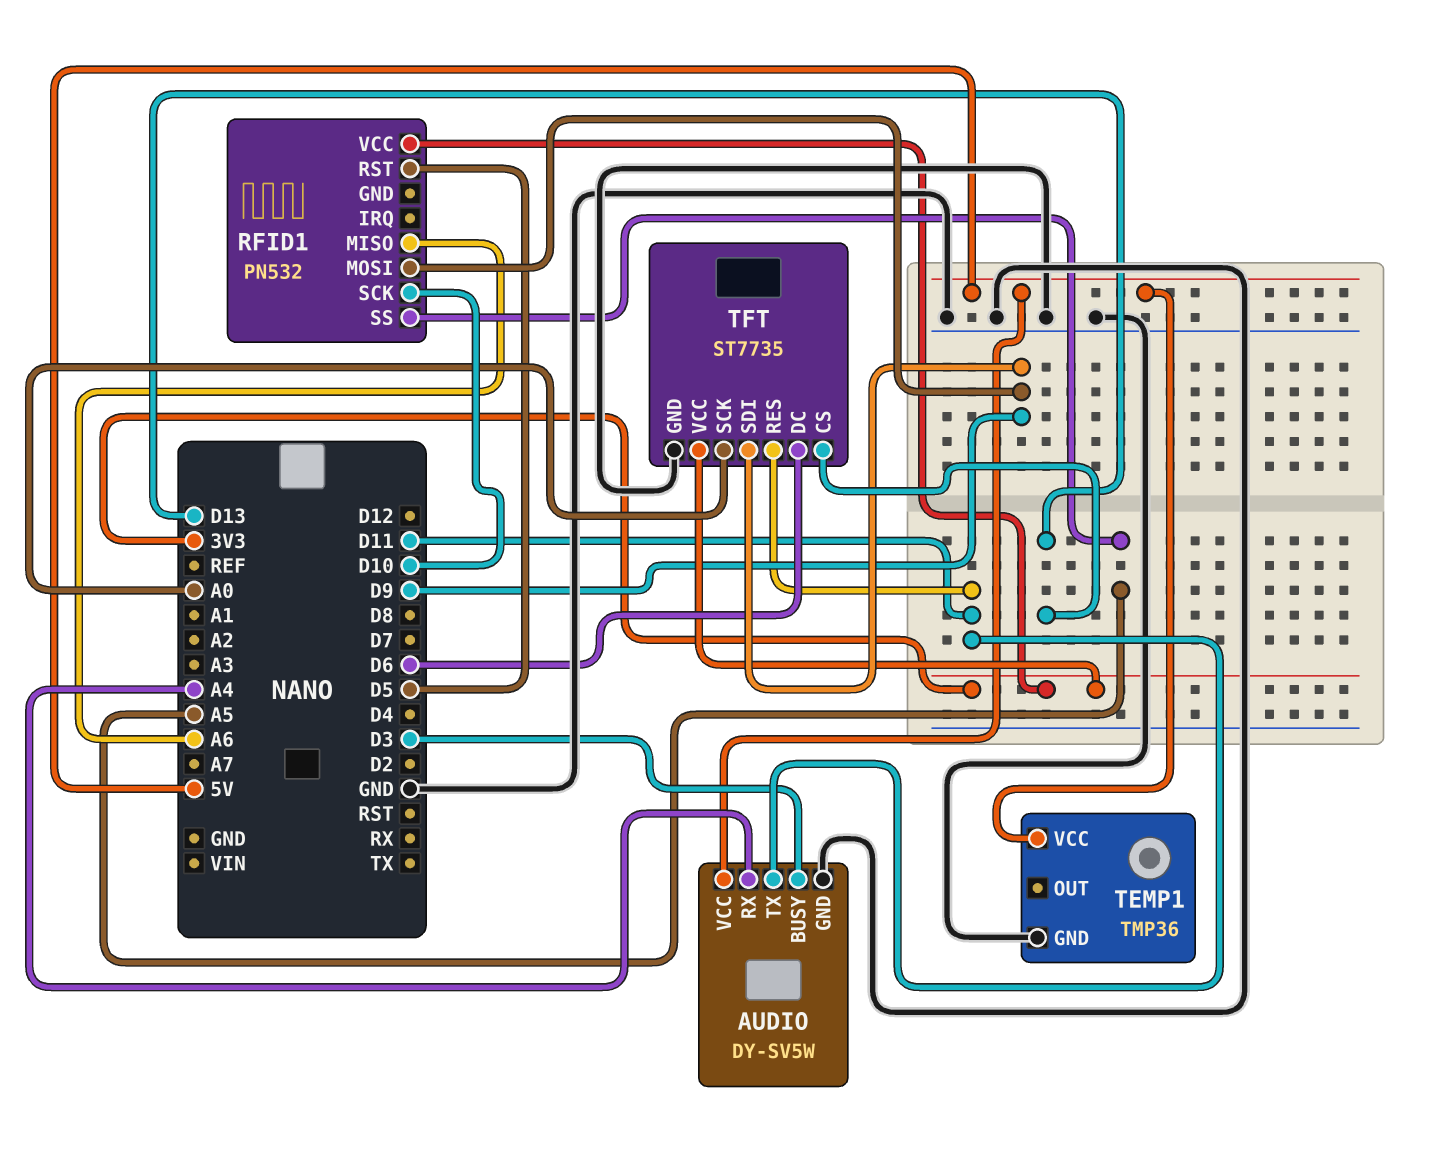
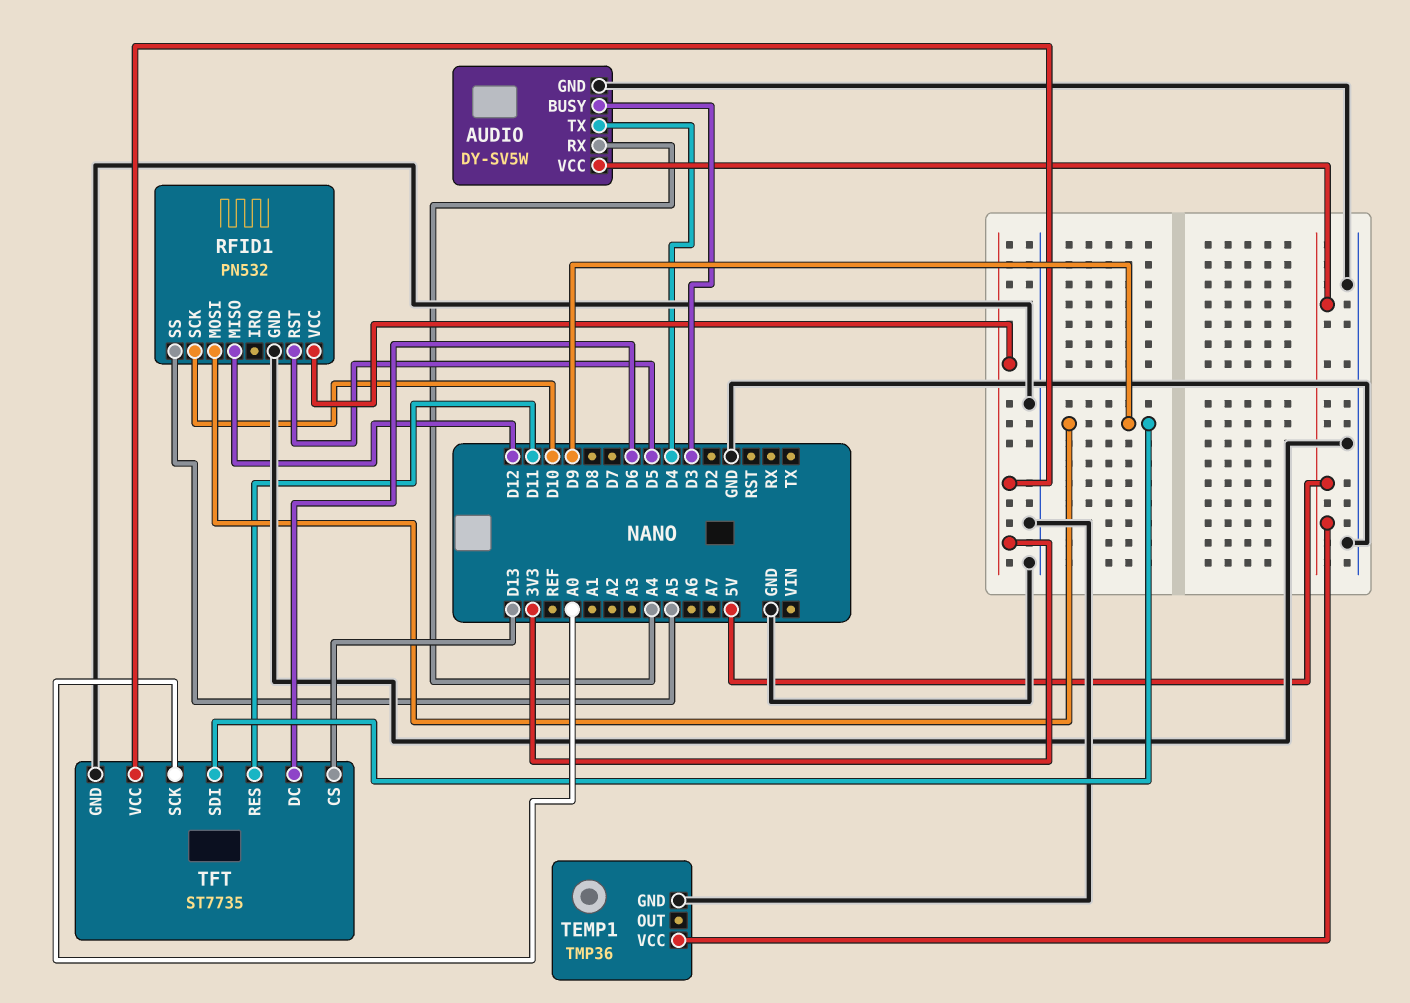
AUDIO pin TX: D11 -> D4
RFID1 pin GND: none -> GND
RFID1 pin MISO: A6 -> D12

